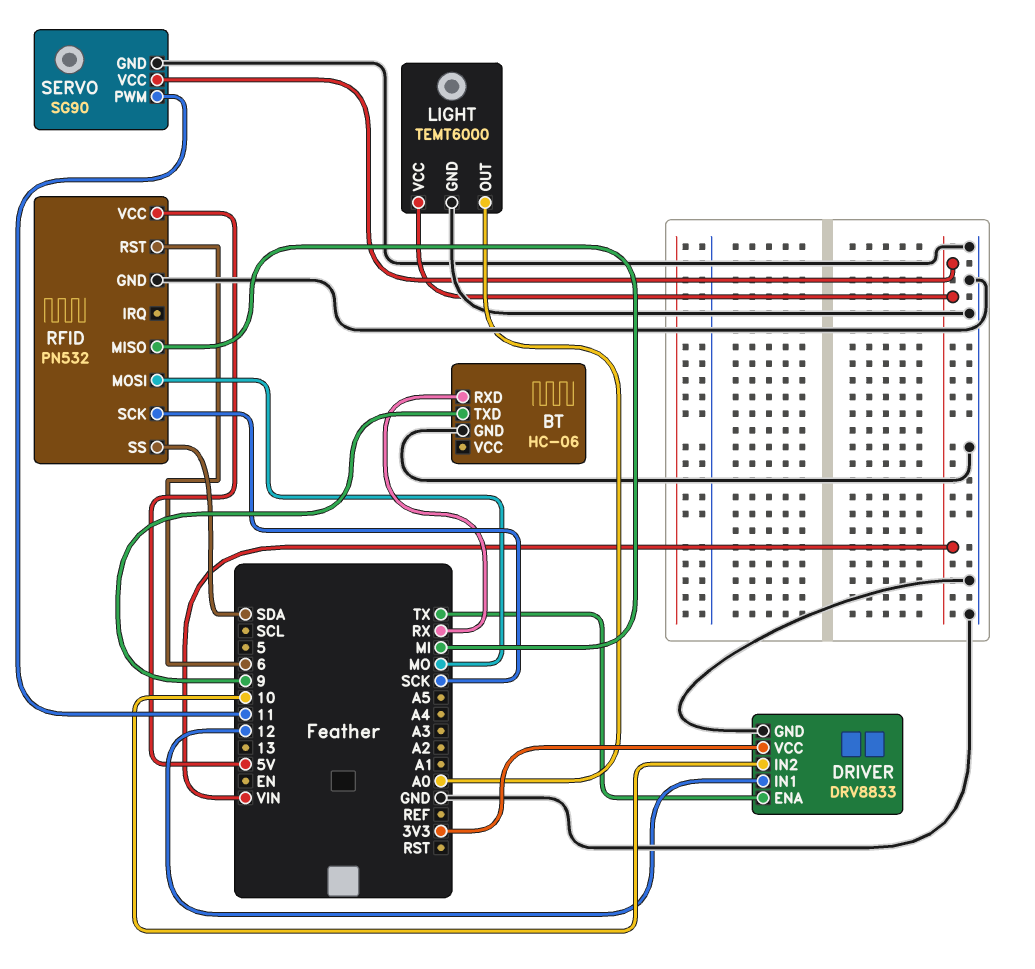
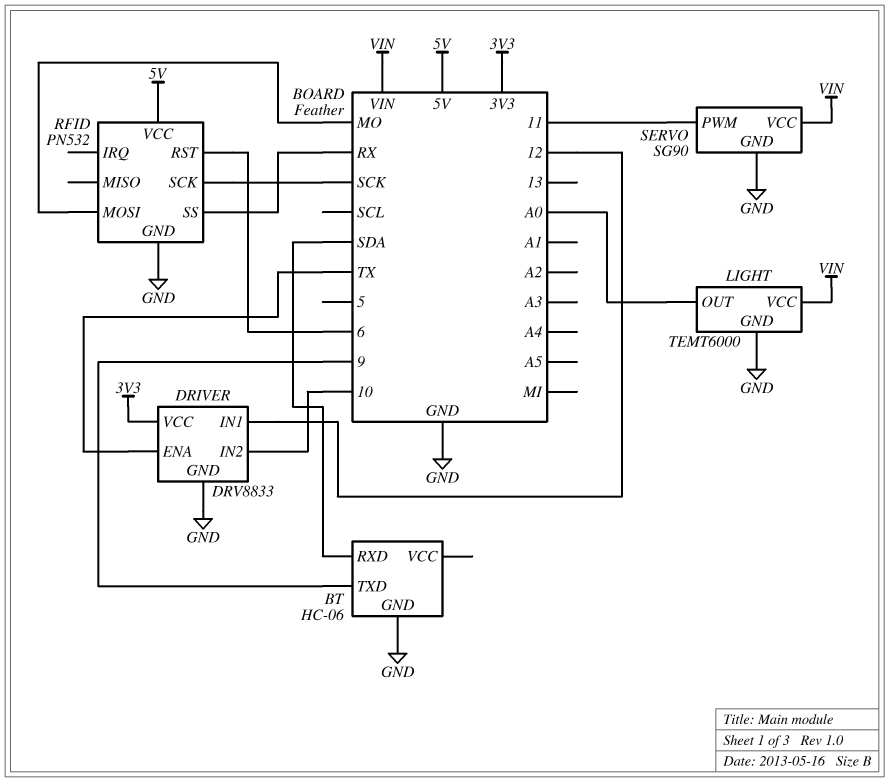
BT pin RXD: RX -> SDA
RFID pin MISO: MI -> none
RFID pin SS: SDA -> RX

